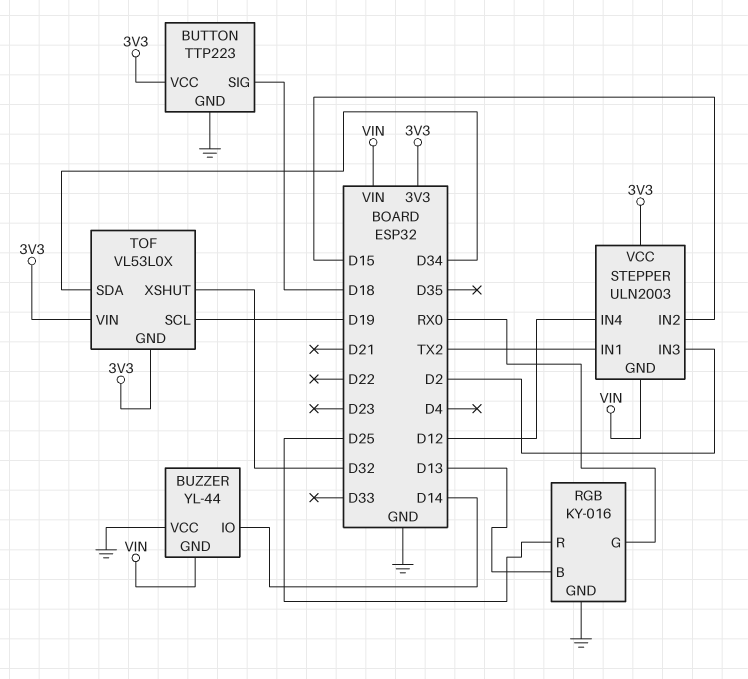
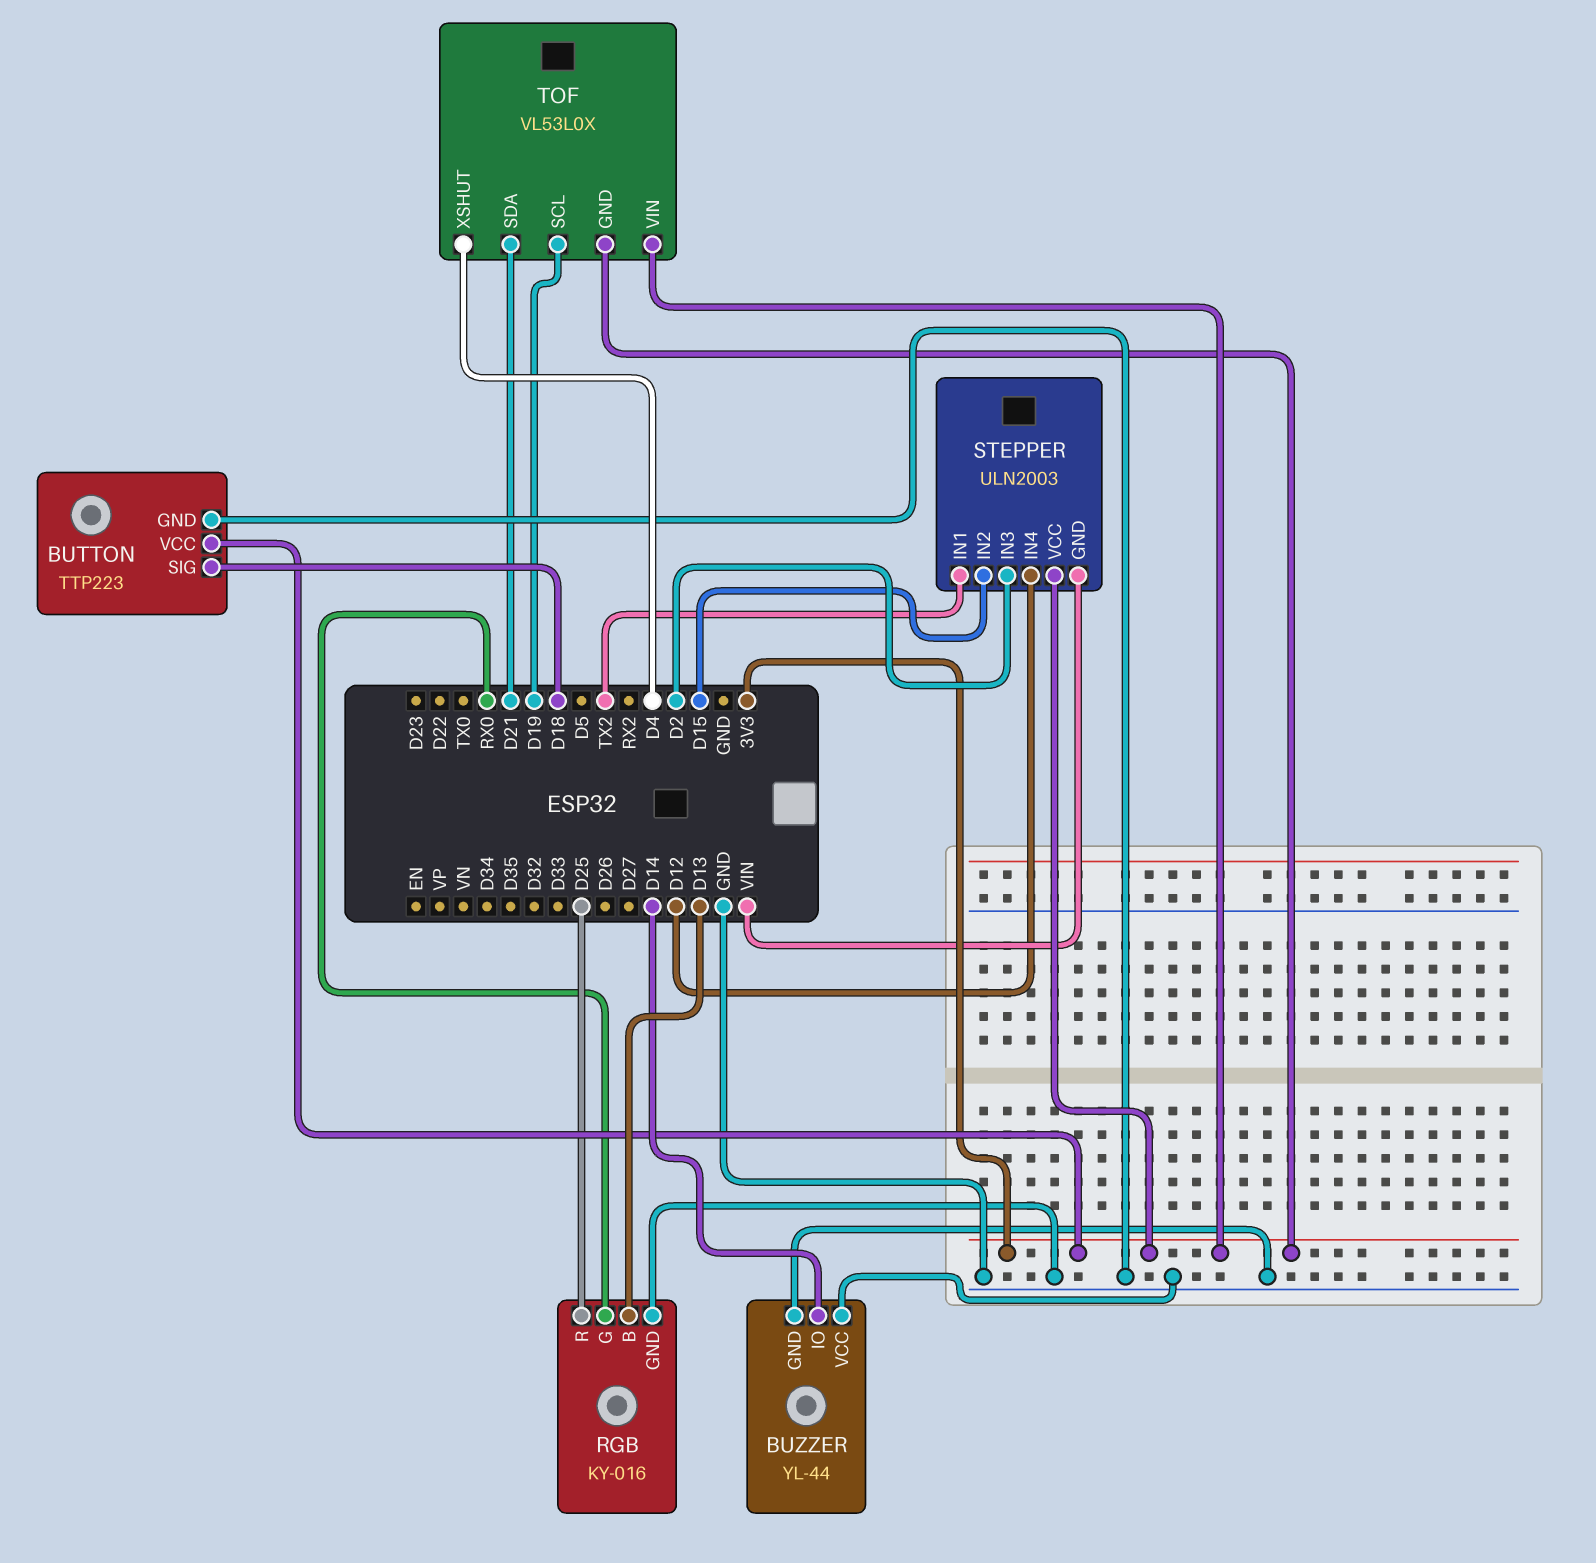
BUZZER pin GND: VIN -> GND
TOF pin SDA: D34 -> D21
TOF pin XSHUT: D32 -> D4

